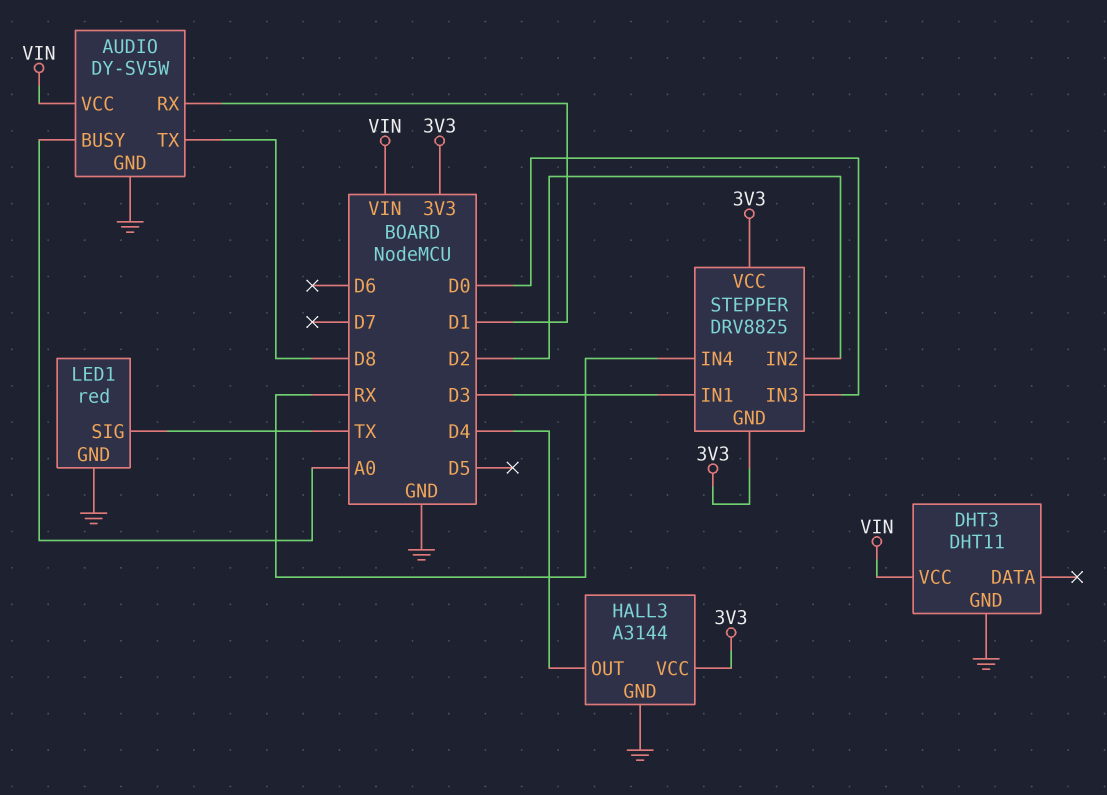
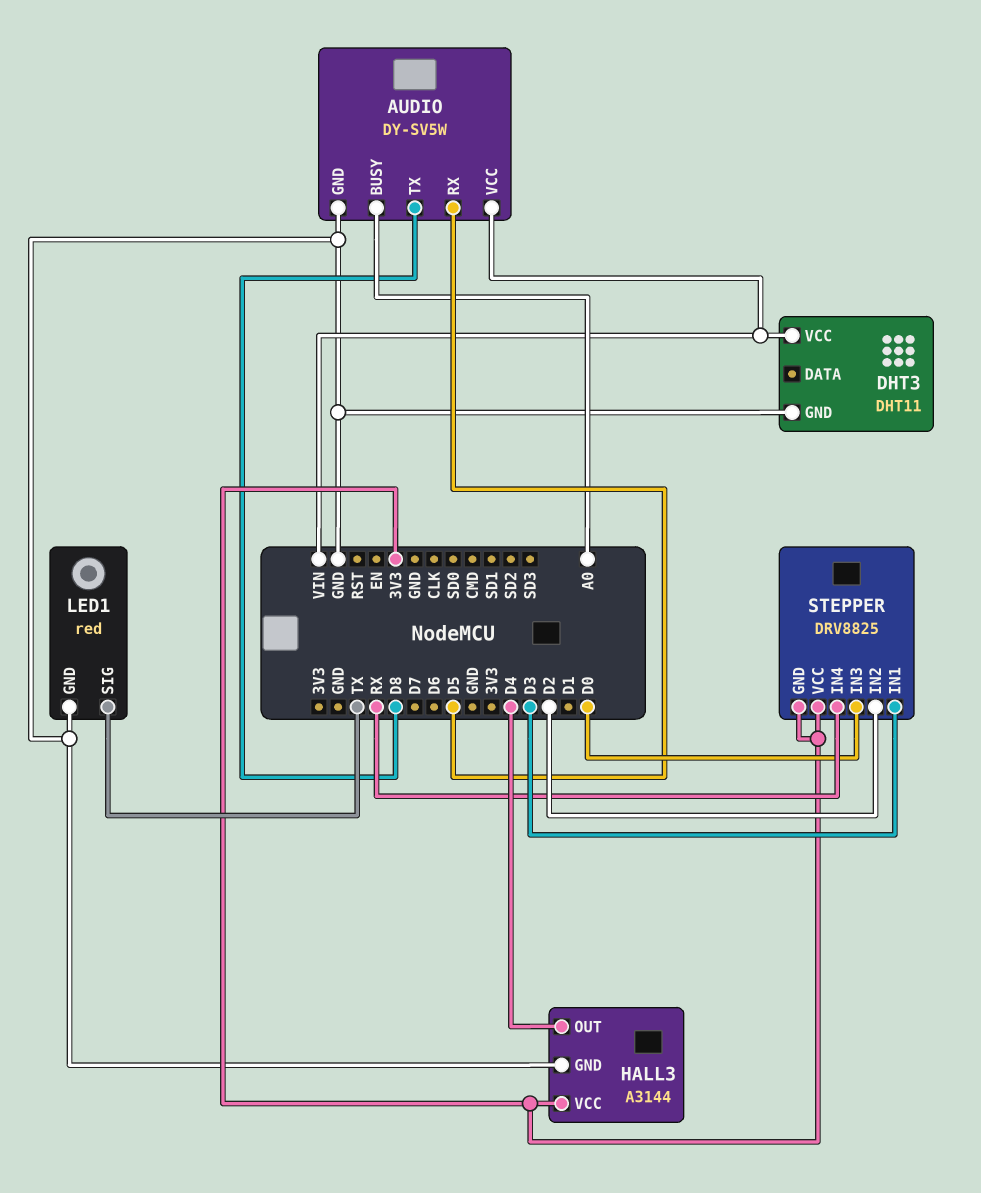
AUDIO pin RX: D1 -> D5

